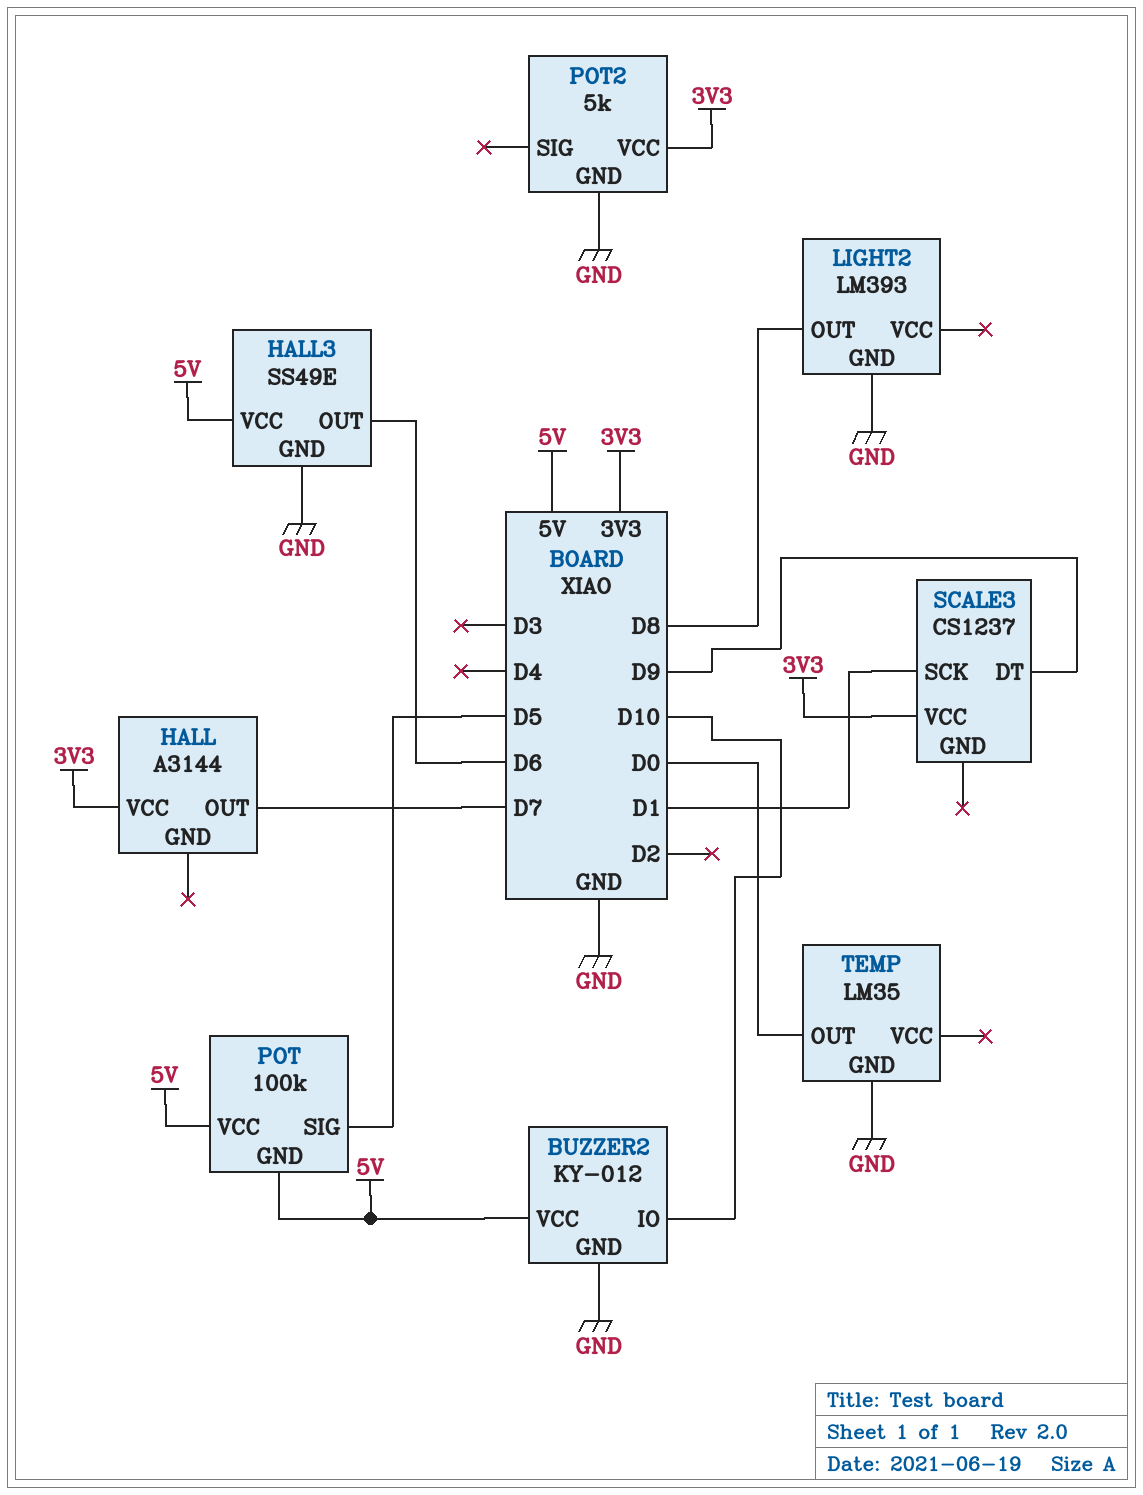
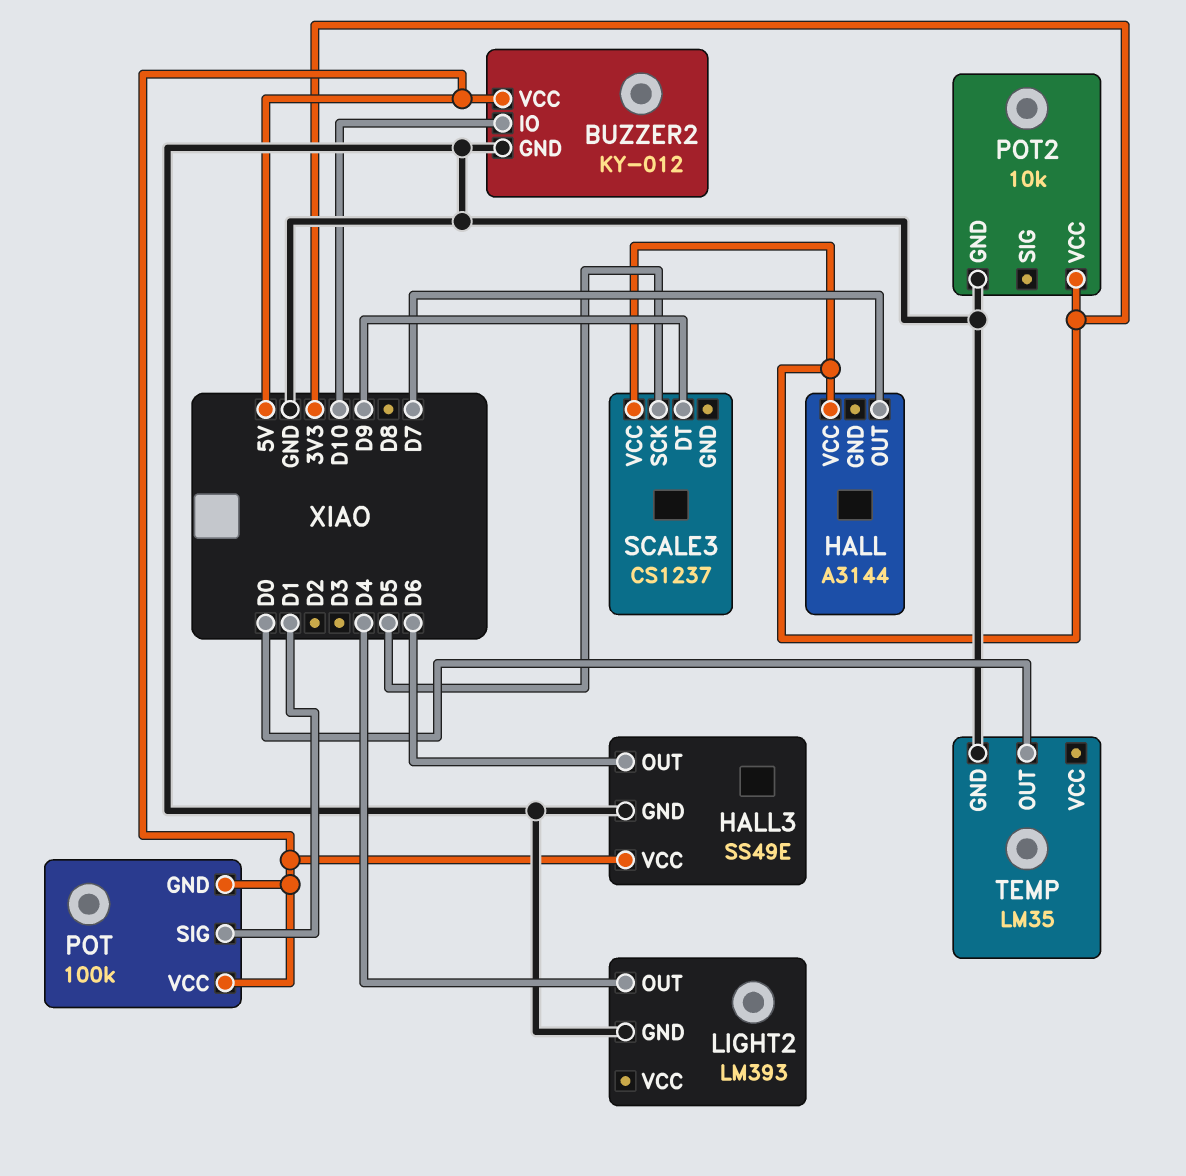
LIGHT2 pin OUT: D8 -> D4
POT pin SIG: D5 -> D1
POT2: 5k -> 10k
SCALE3 pin SCK: D1 -> D5

